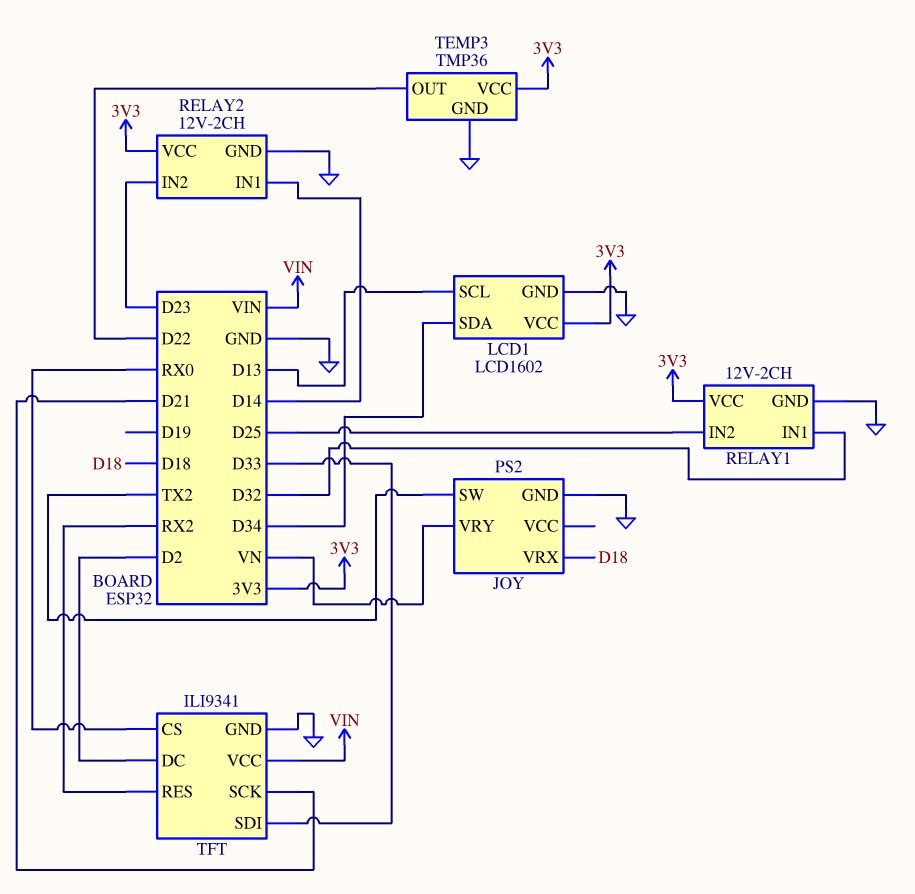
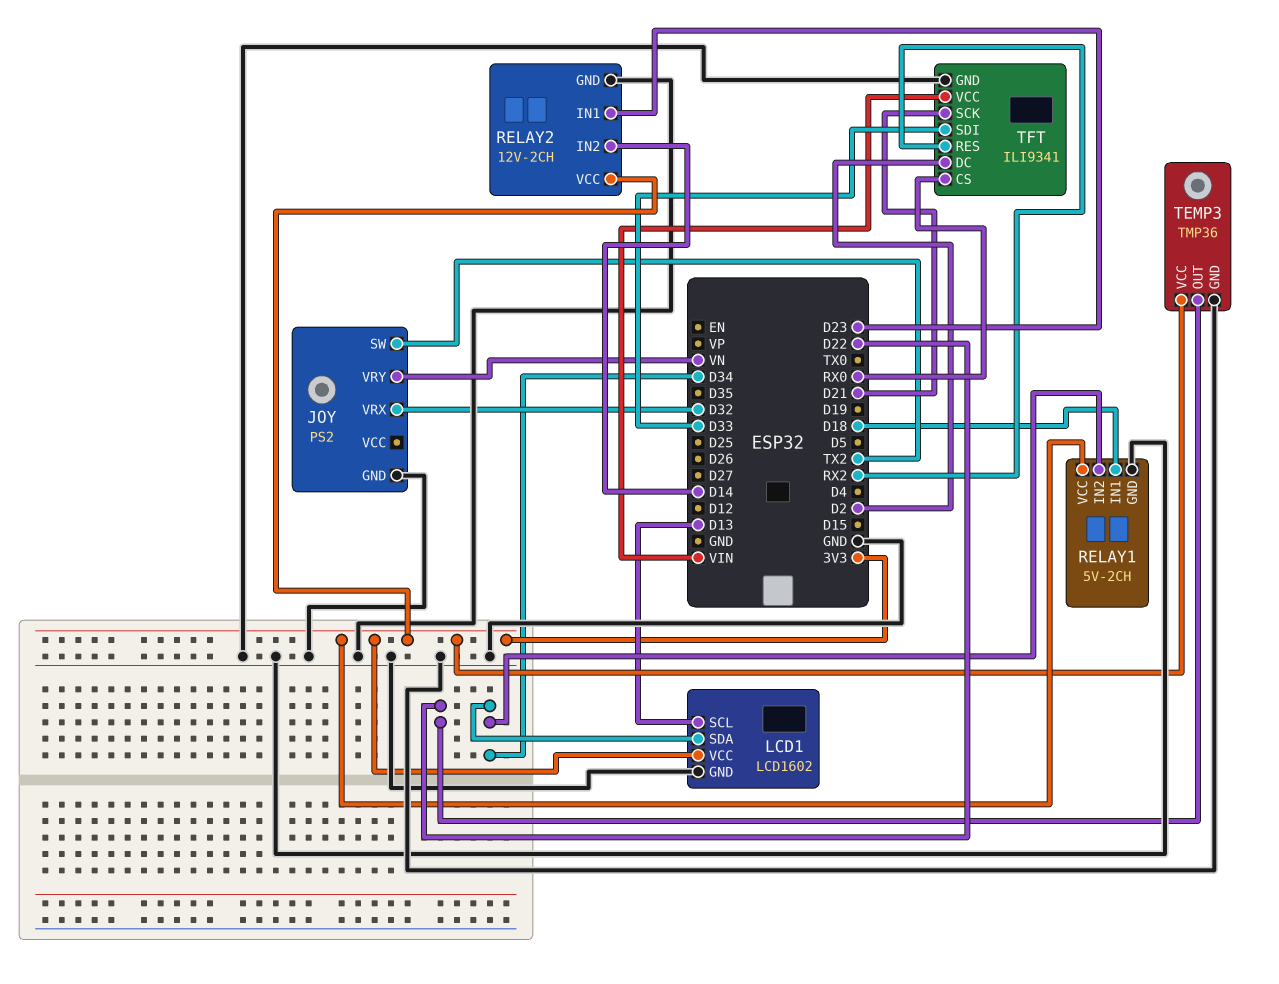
JOY pin VRX: D18 -> D32
RELAY1: 12V-2CH -> 5V-2CH
RELAY1 pin IN1: D32 -> D18
RELAY1 pin IN2: D25 -> D34
RELAY2 pin IN1: D14 -> D23
RELAY2 pin IN2: D23 -> D14

